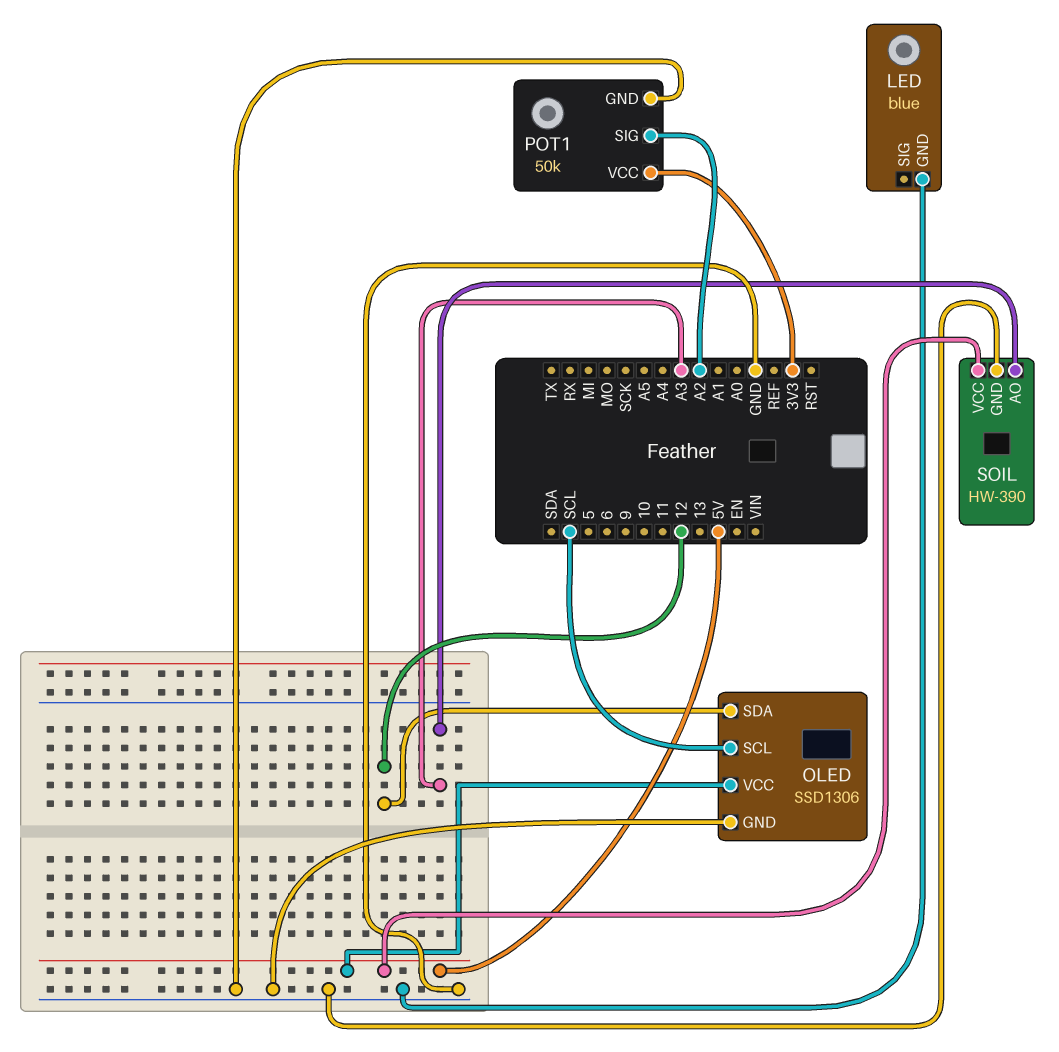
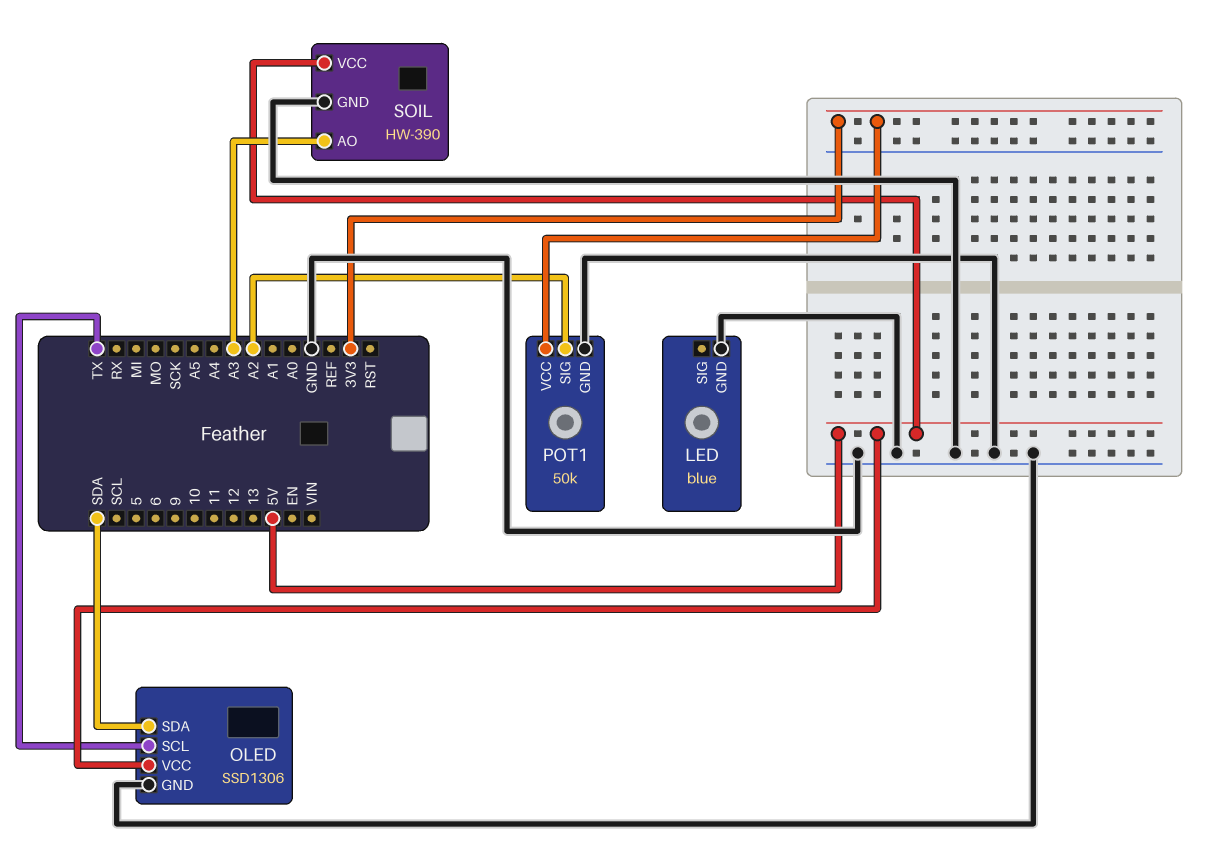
OLED pin SCL: SCL -> TX
OLED pin SDA: 12 -> SDA

